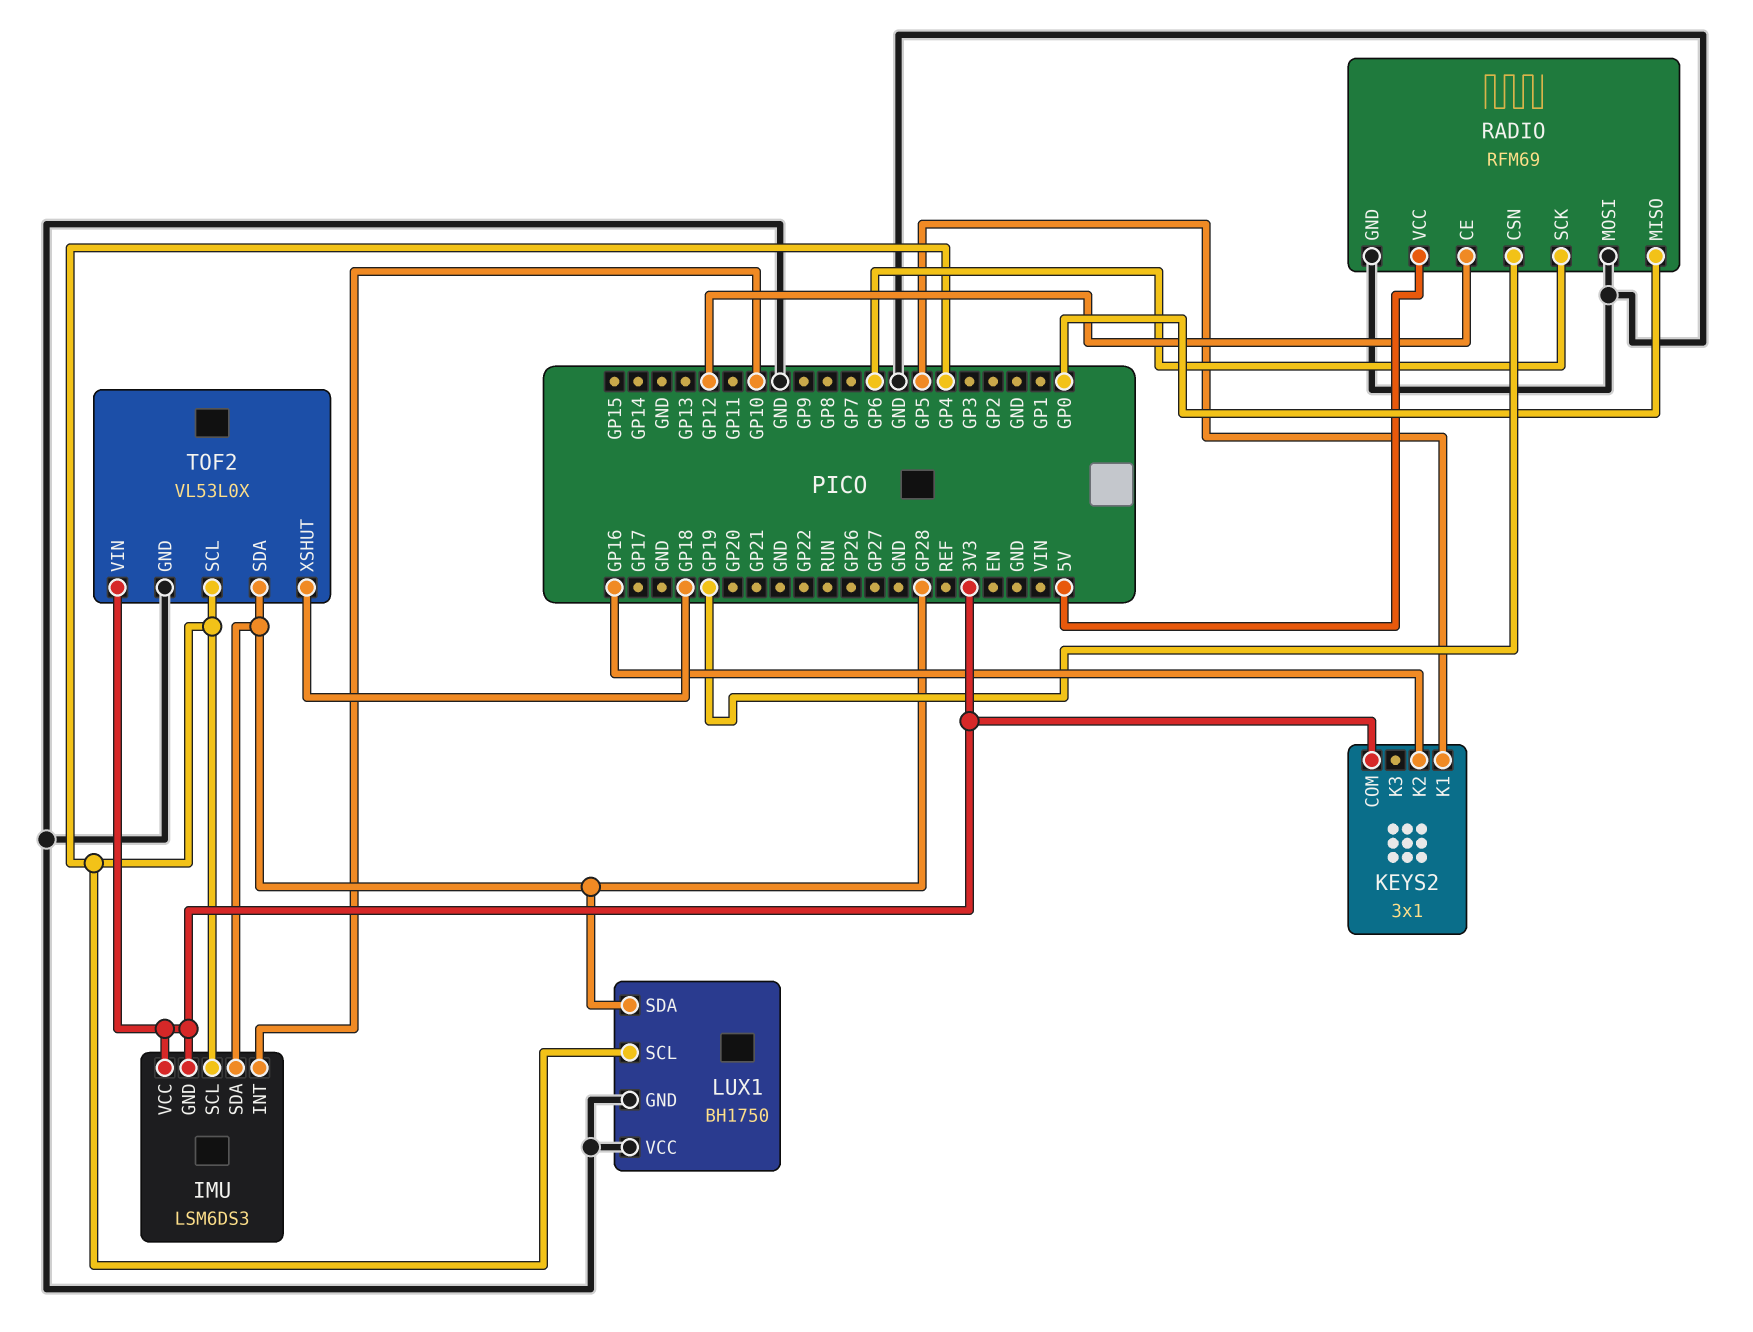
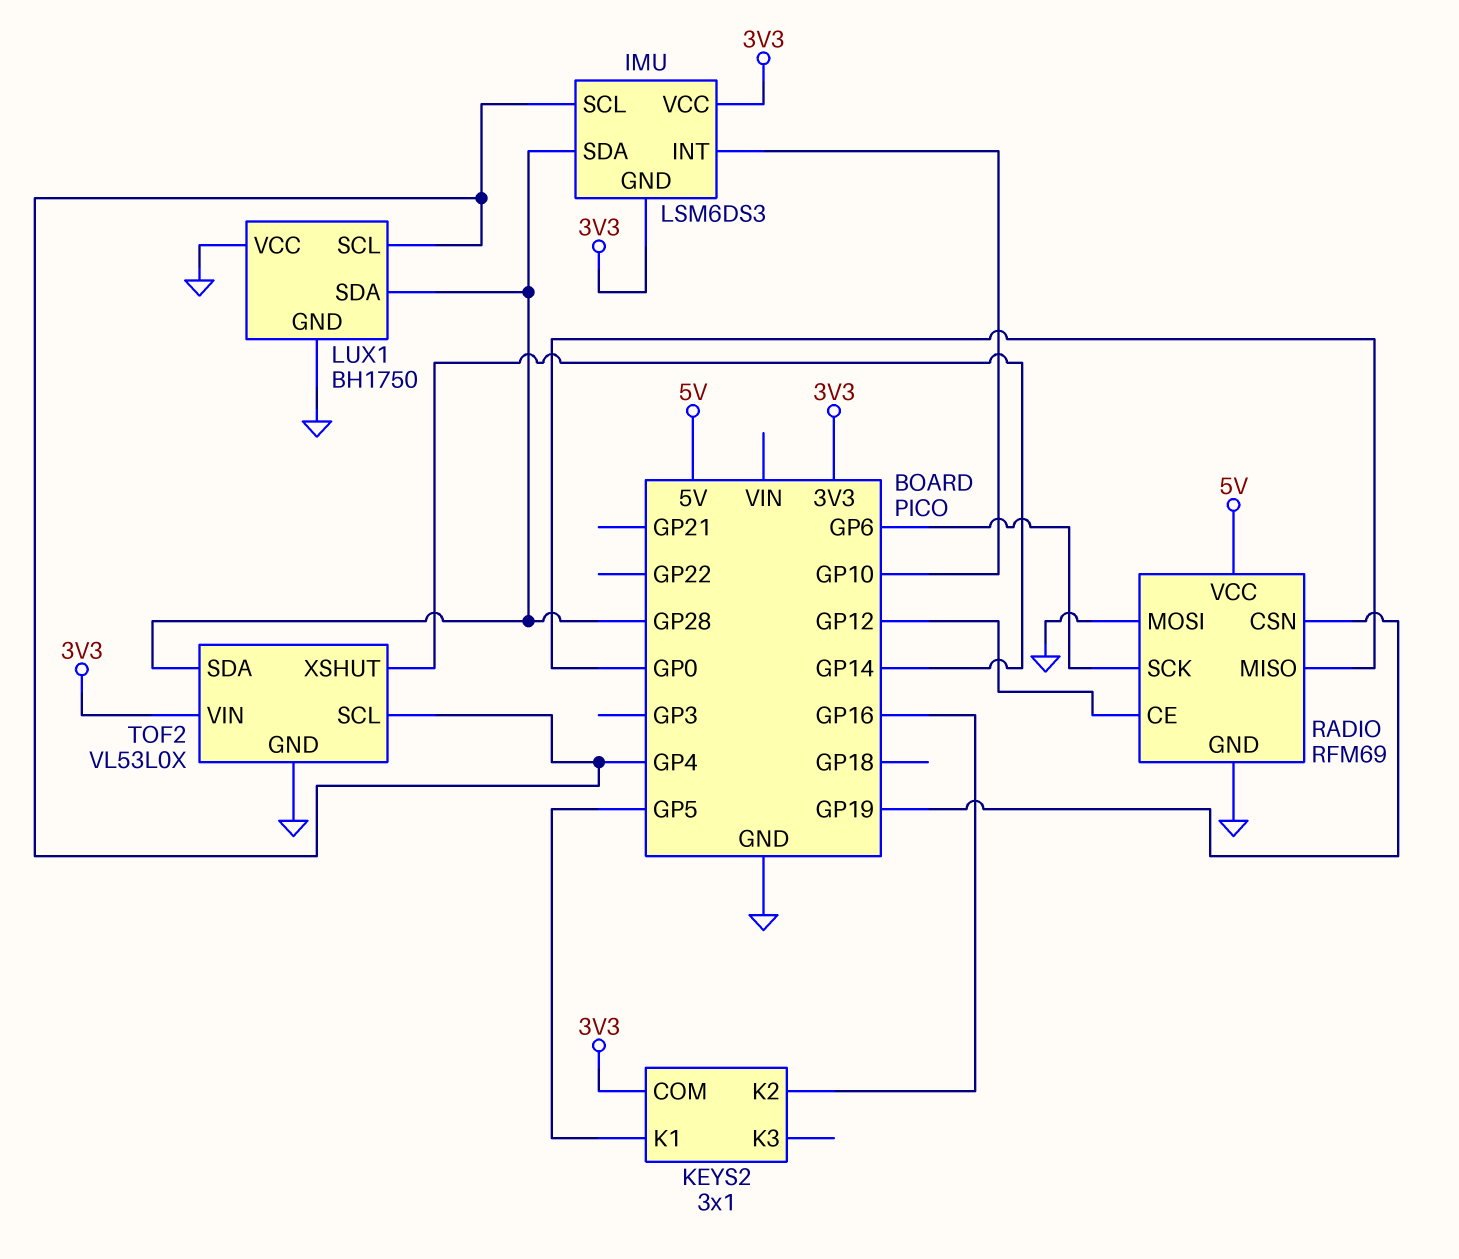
TOF2 pin XSHUT: GP18 -> GP14

